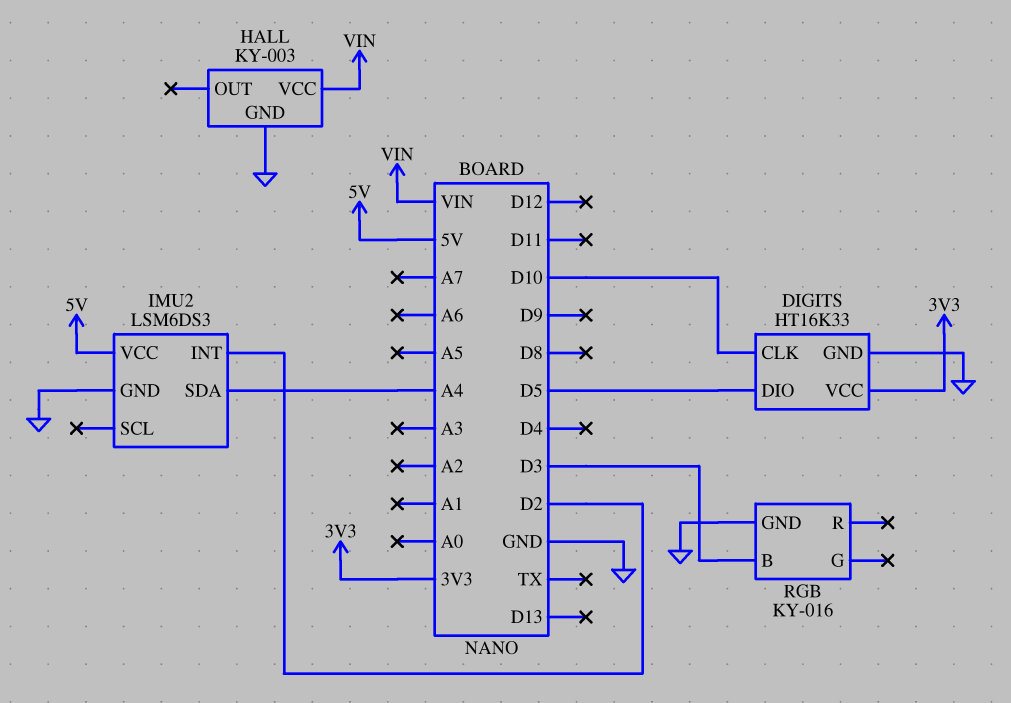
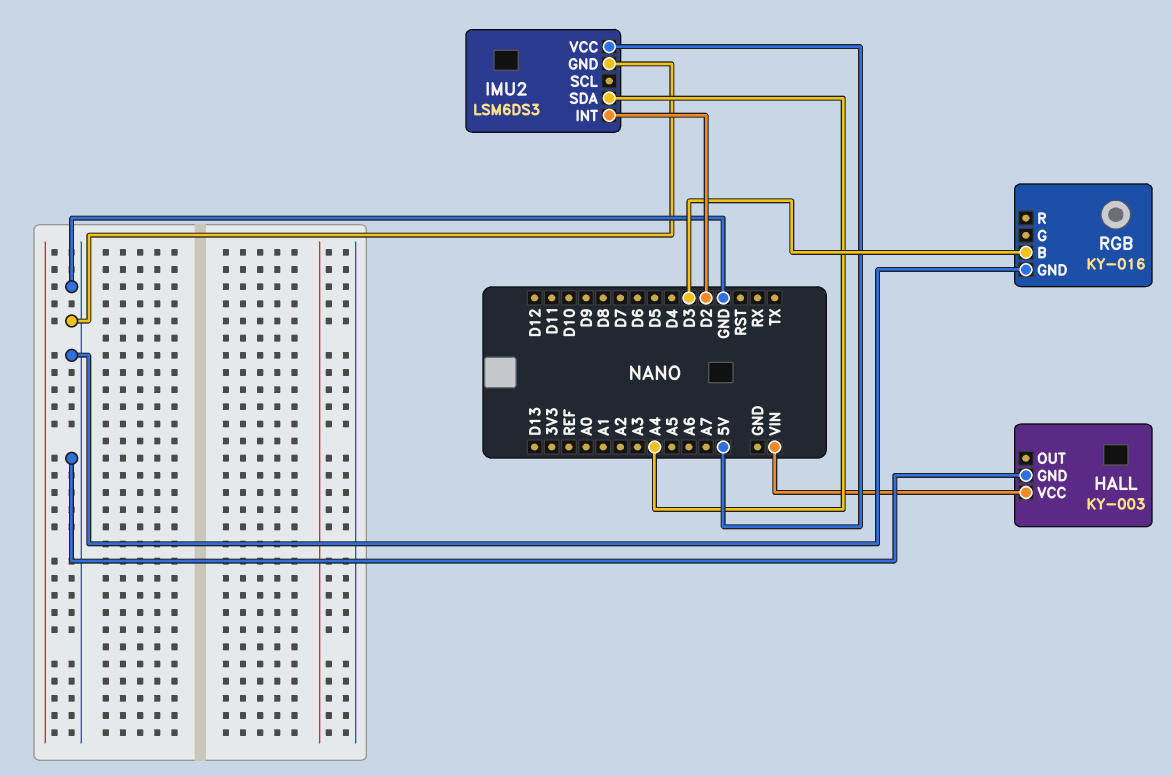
DIGITS: HT16K33 -> none
DIGITS pin CLK: D10 -> none
DIGITS pin DIO: D5 -> none
DIGITS pin GND: GND -> none
DIGITS pin VCC: 3V3 -> none

